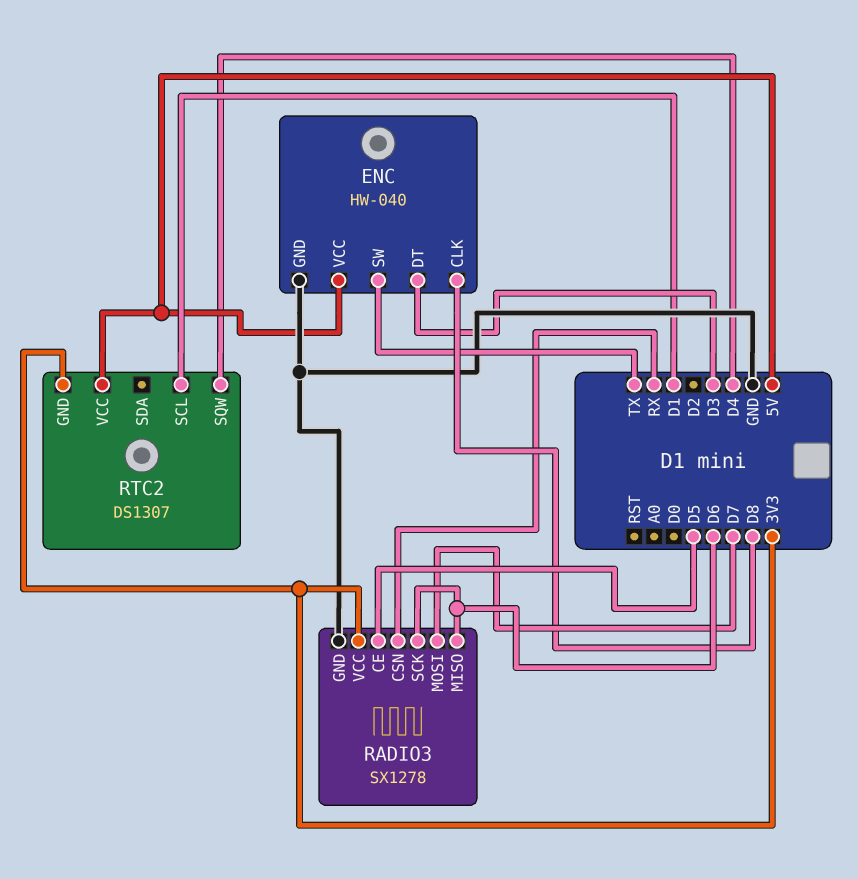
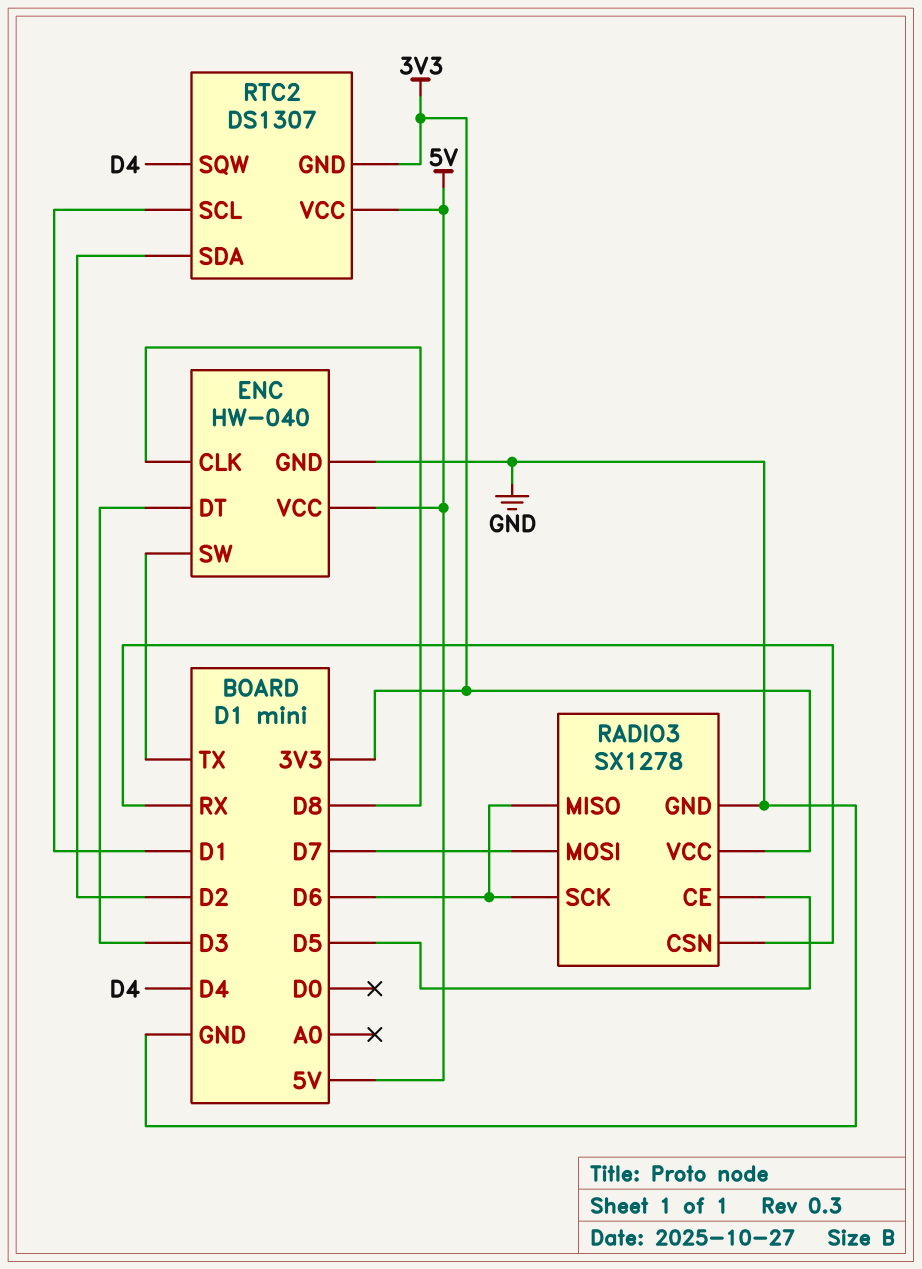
RTC2 pin SDA: none -> D2

